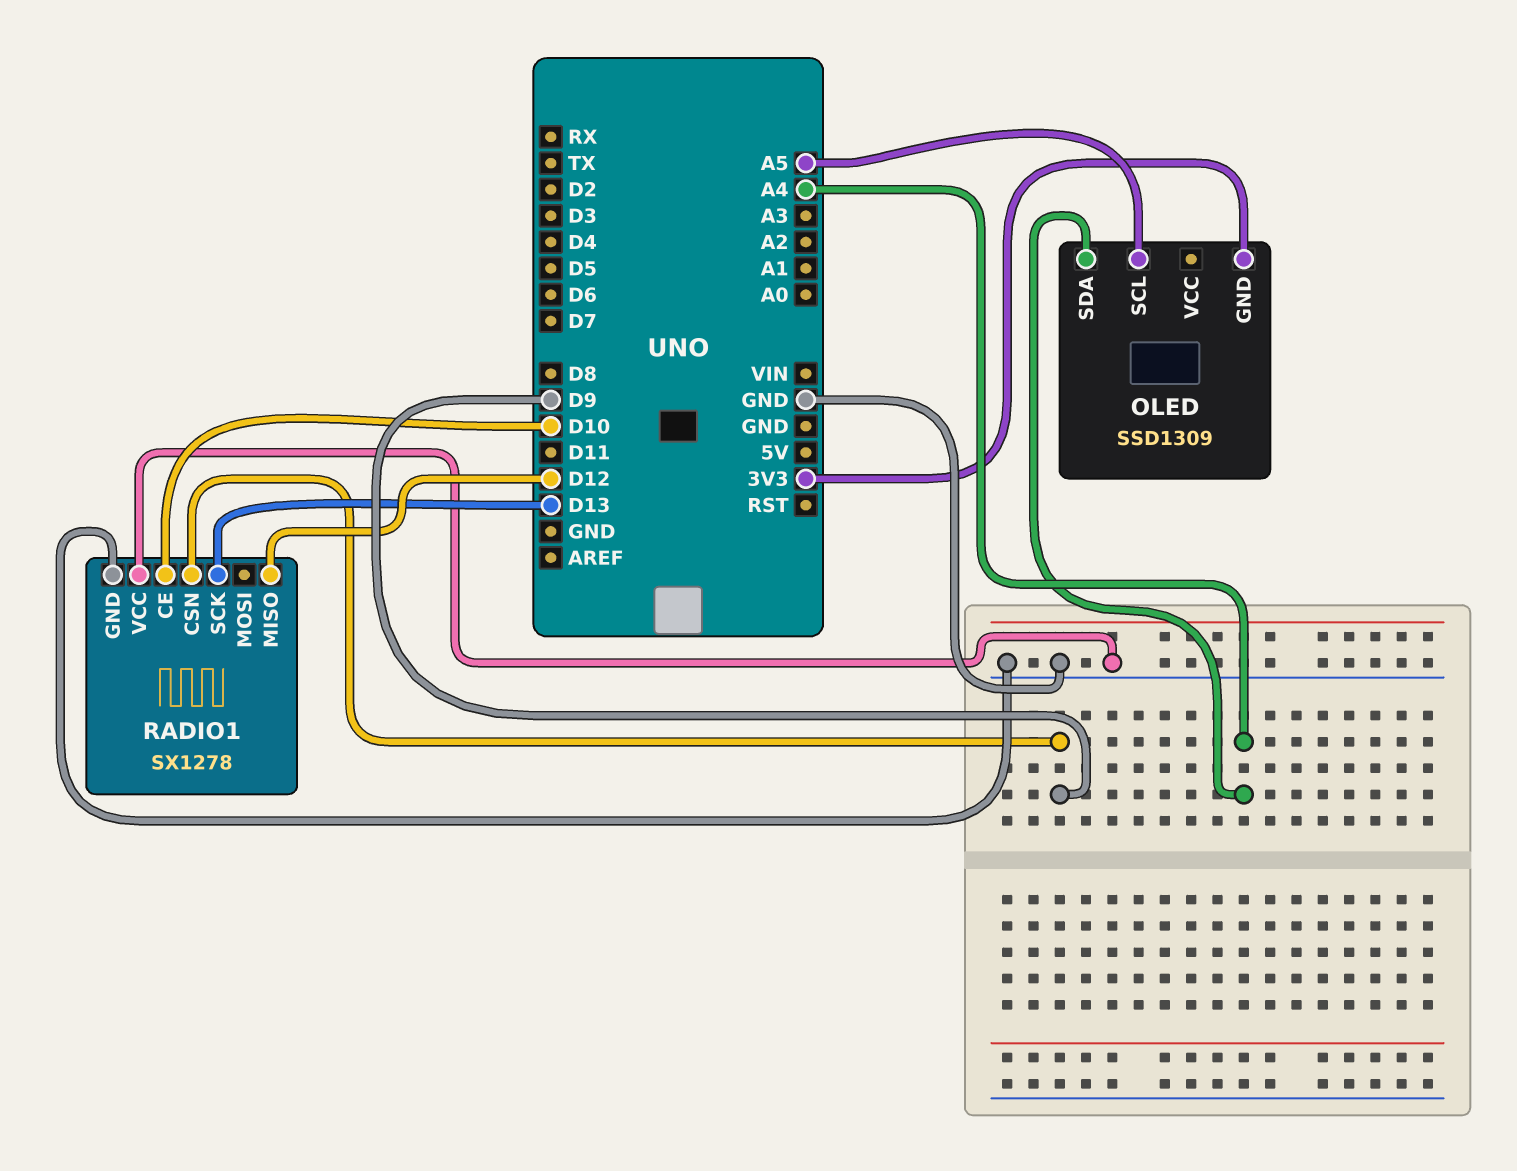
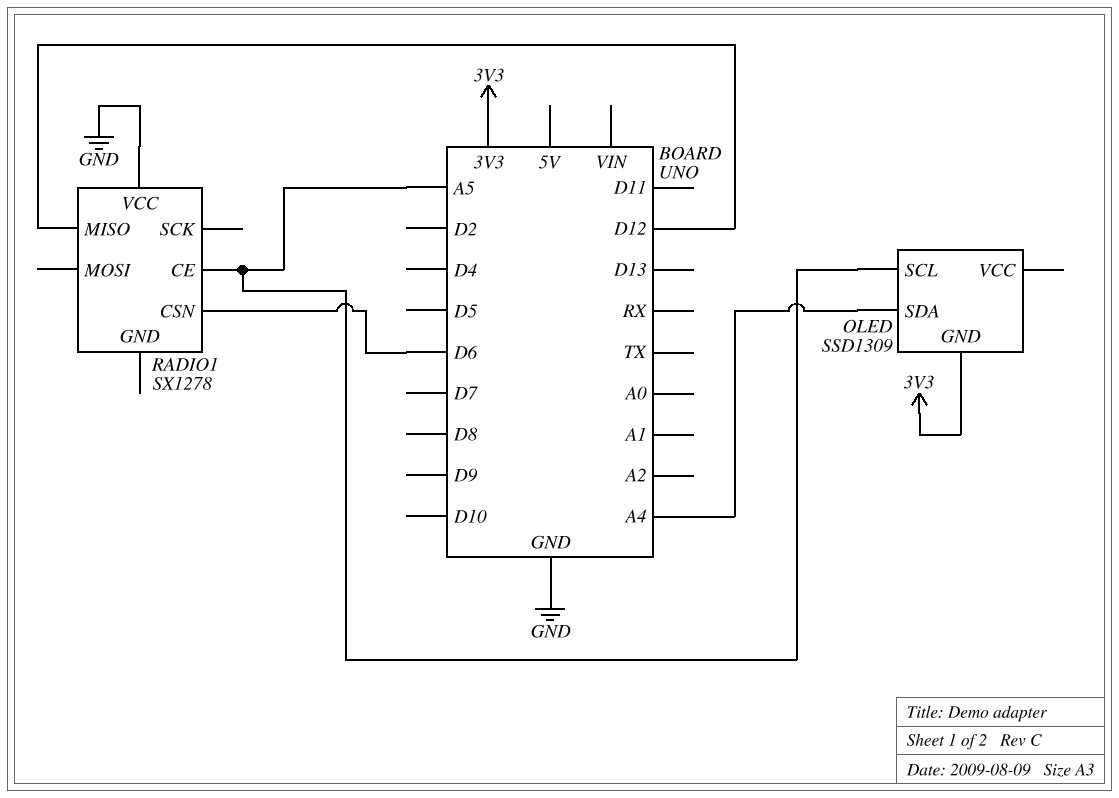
RADIO1 pin CE: D10 -> A5
RADIO1 pin CSN: D9 -> D6
RADIO1 pin GND: GND -> none
RADIO1 pin SCK: D13 -> none

